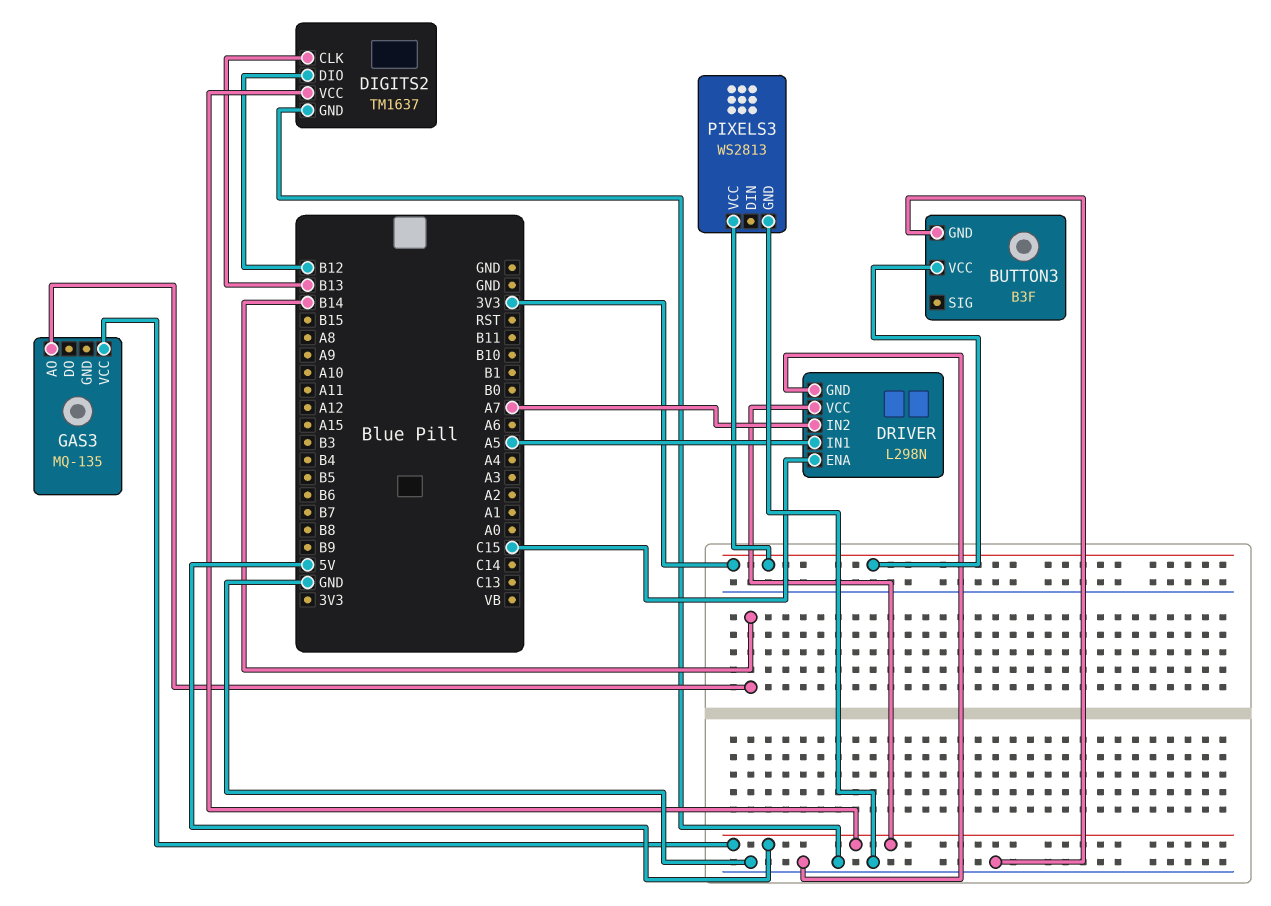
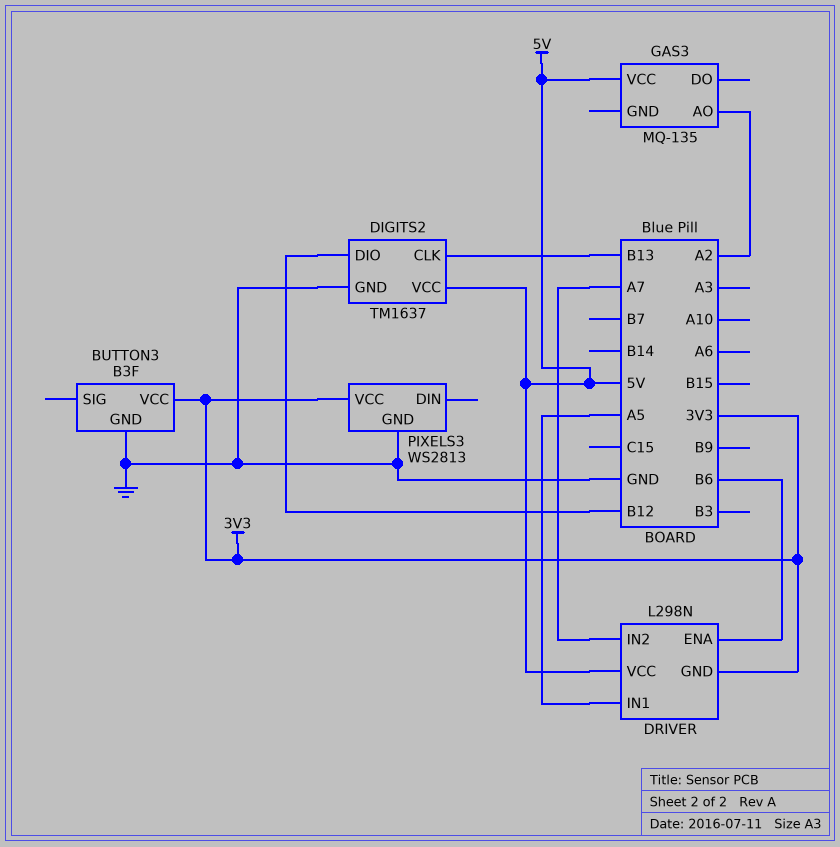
DRIVER pin ENA: C15 -> B6
DRIVER pin GND: GND -> 3V3
GAS3 pin AO: B14 -> A2

